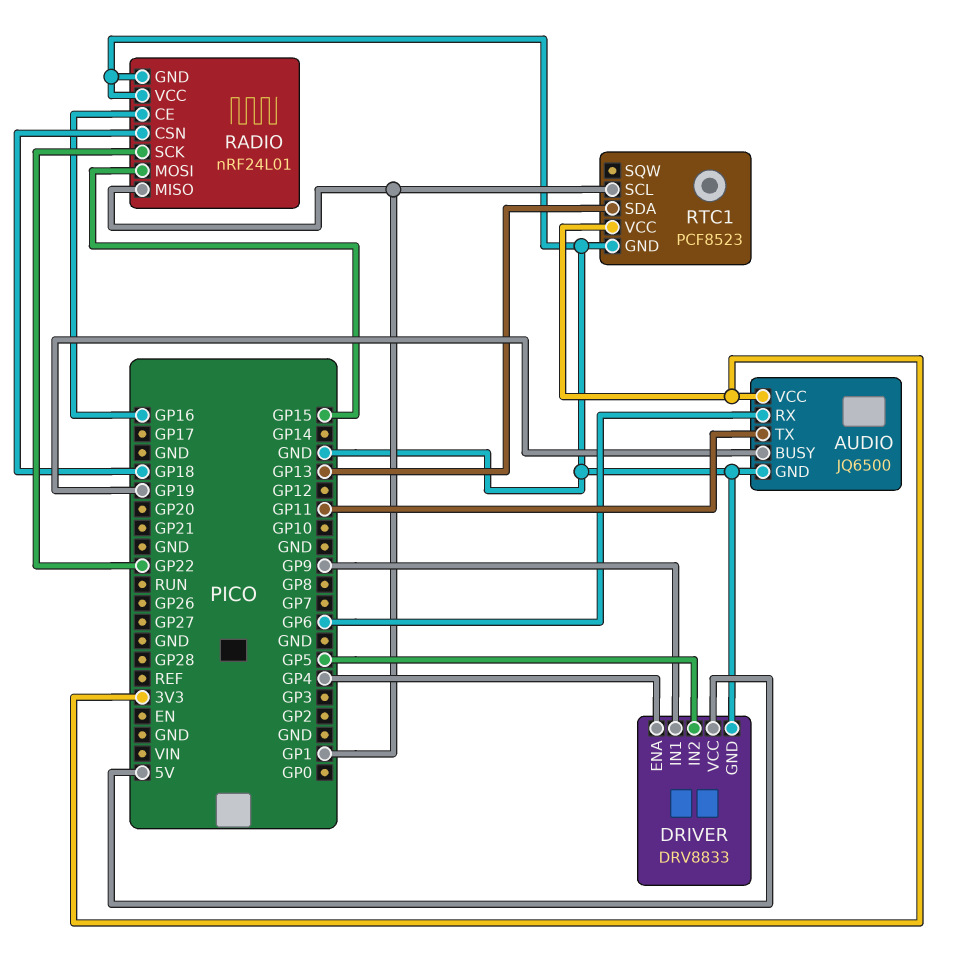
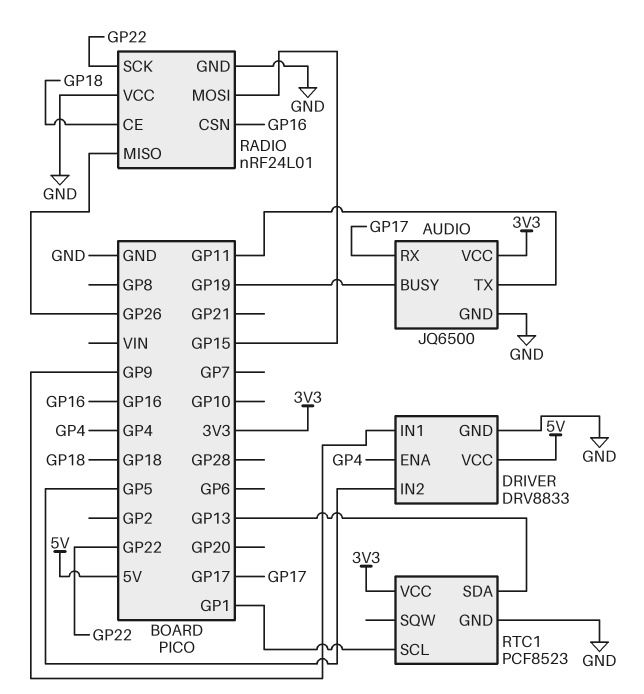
AUDIO pin RX: GP6 -> GP17
RADIO pin CE: GP16 -> GP18
RADIO pin CSN: GP18 -> GP16
RADIO pin MISO: GP1 -> GP26

